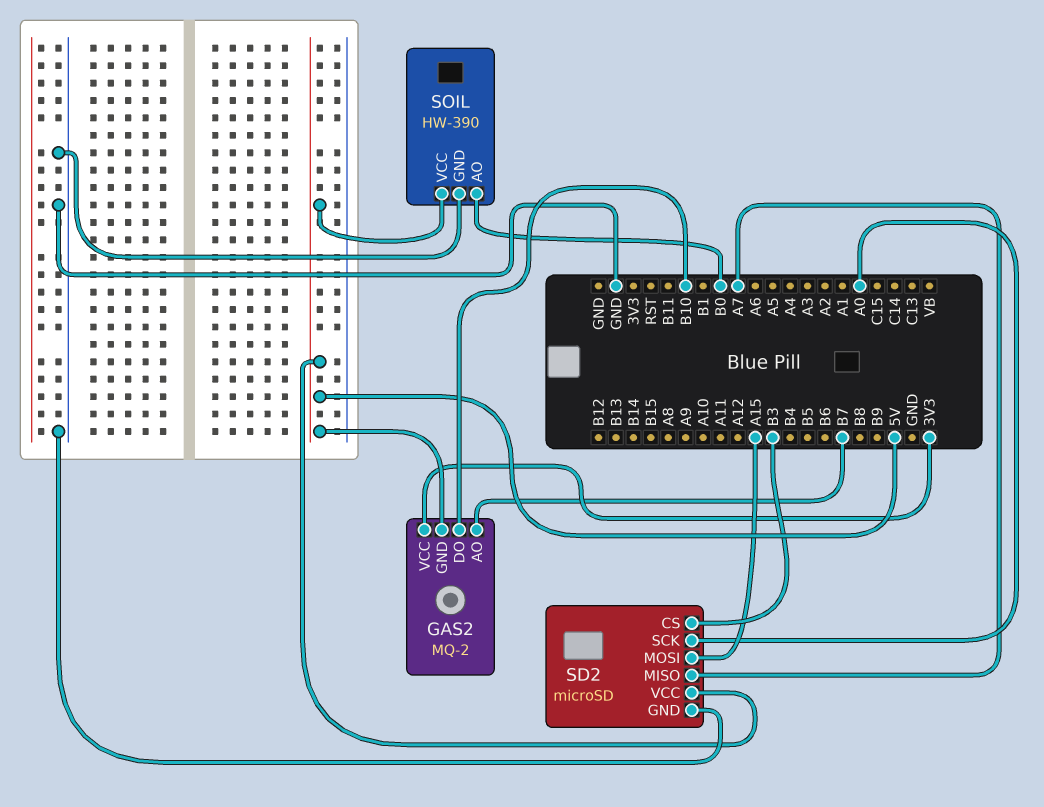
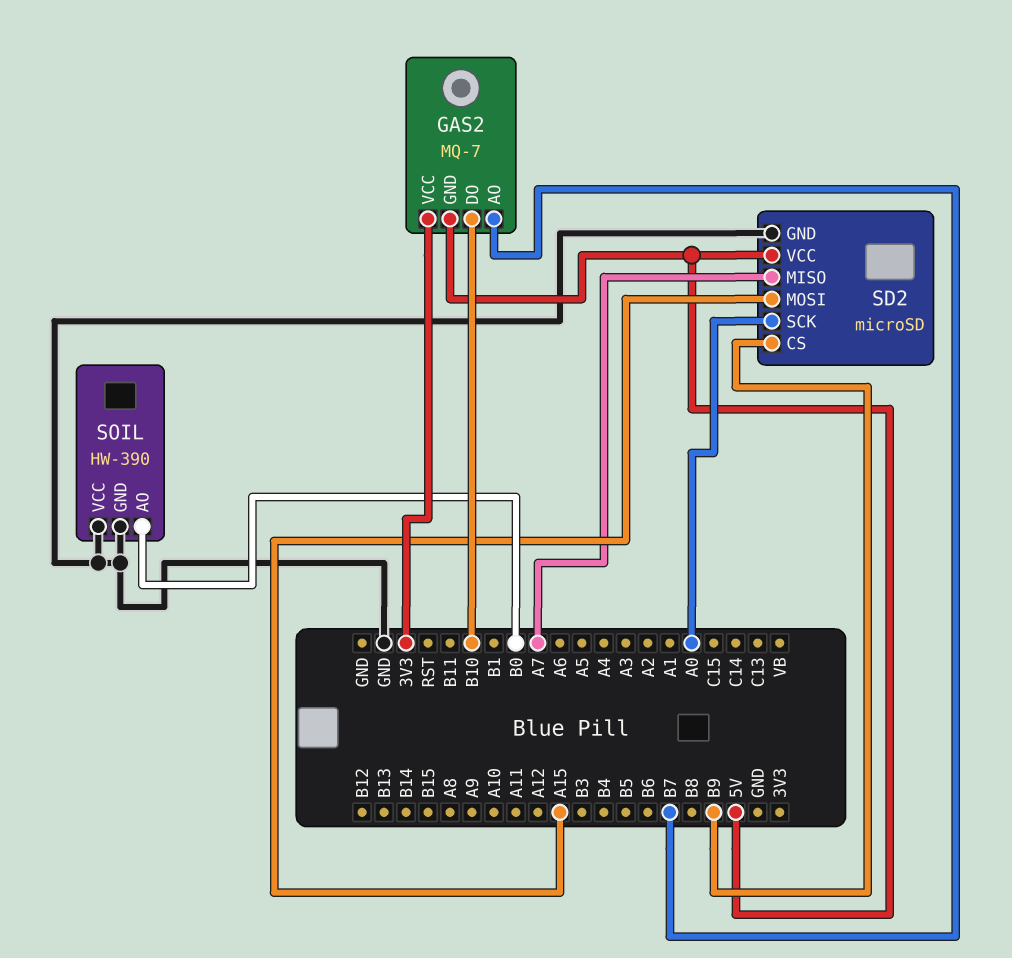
GAS2: MQ-2 -> MQ-7
SD2 pin CS: B3 -> B9
SOIL pin VCC: 5V -> GND

